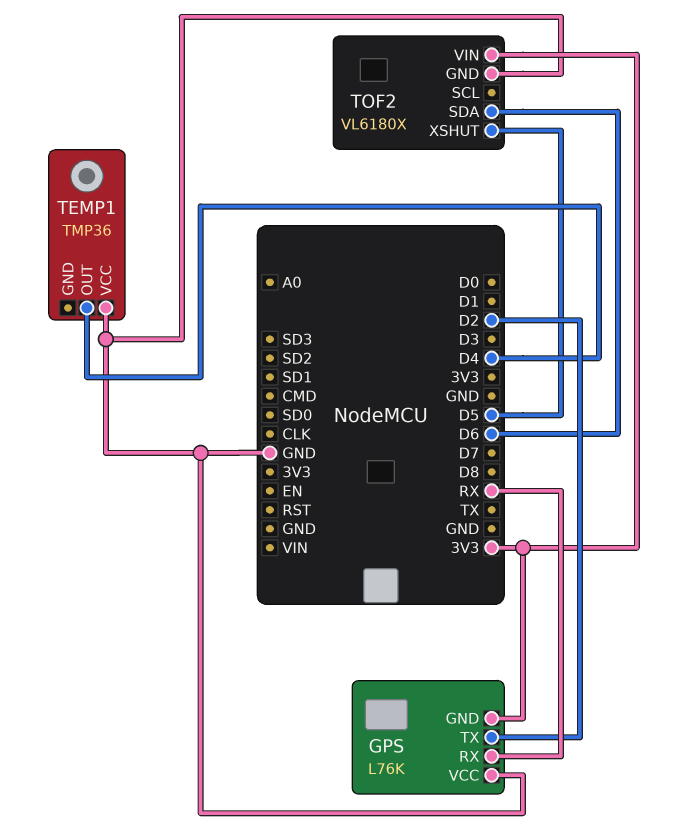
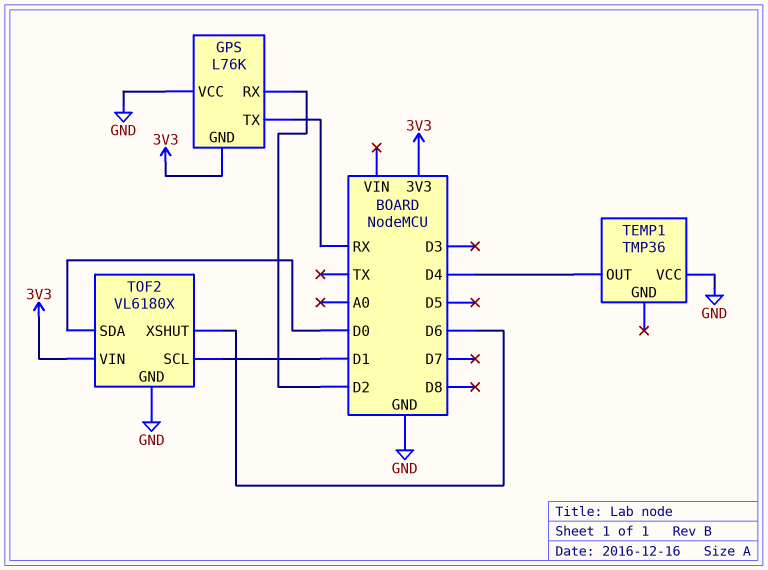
GPS pin RX: RX -> D2
GPS pin TX: D2 -> RX
TOF2 pin SCL: none -> D1
TOF2 pin SDA: D6 -> D0
TOF2 pin XSHUT: D5 -> D6

